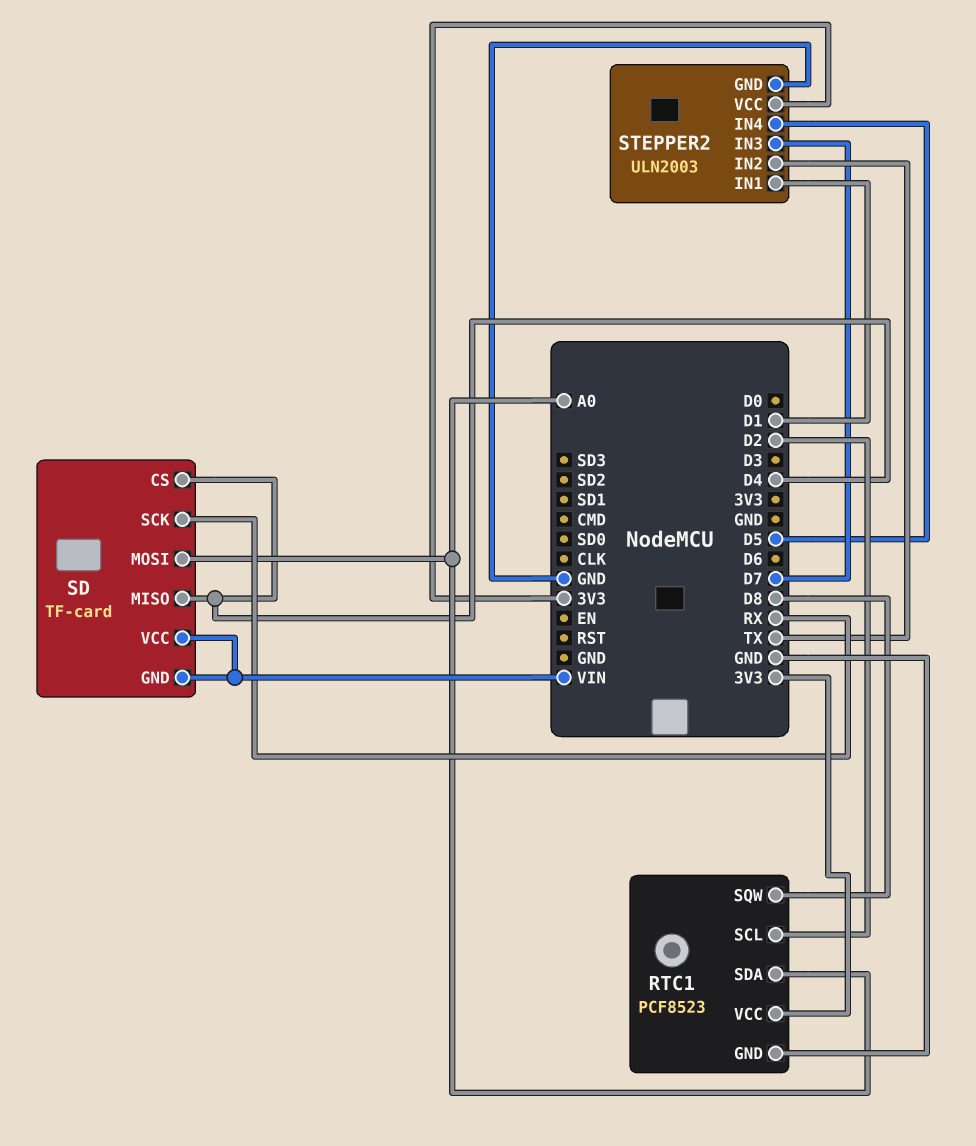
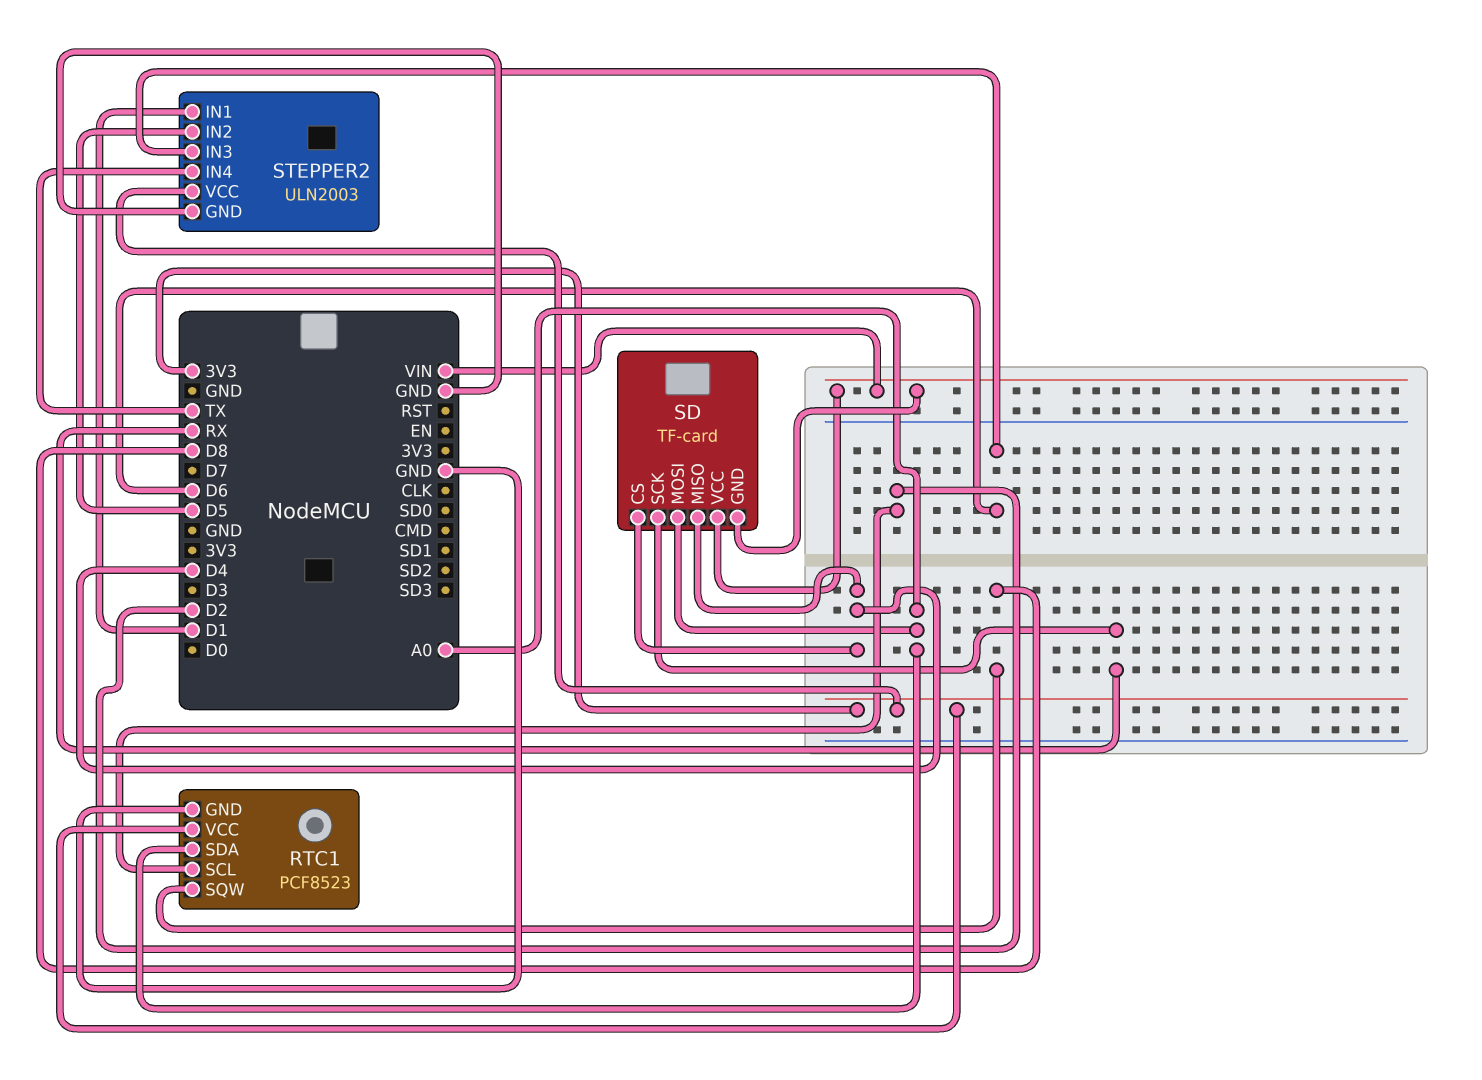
STEPPER2 pin IN2: TX -> D5
STEPPER2 pin IN3: D7 -> D6
STEPPER2 pin IN4: D5 -> TX

